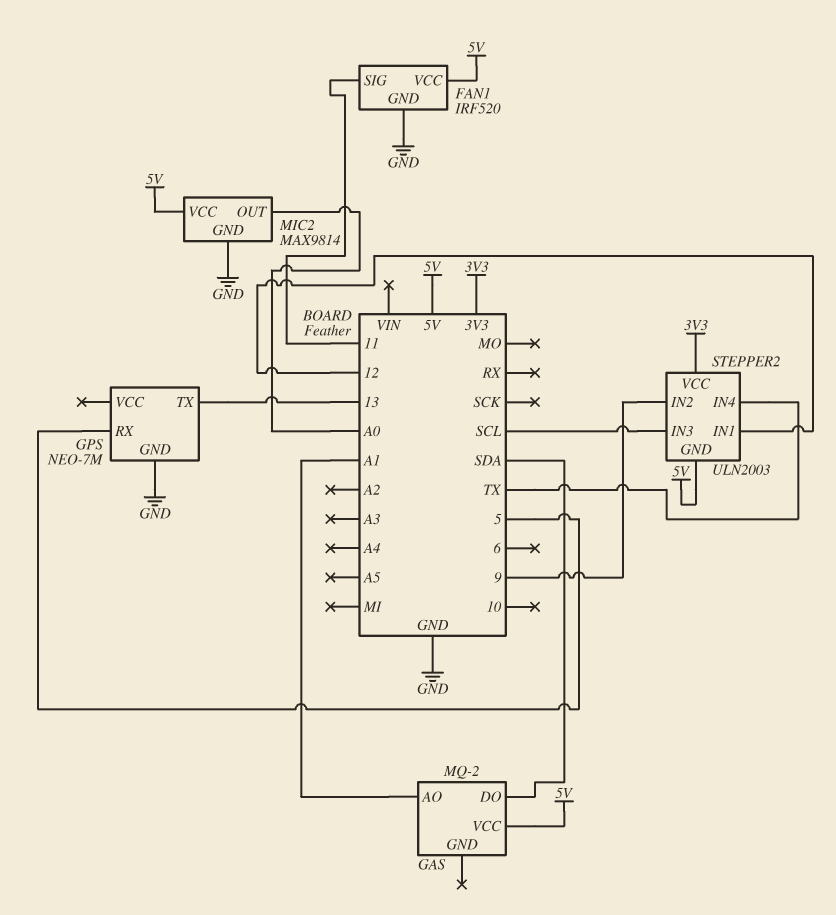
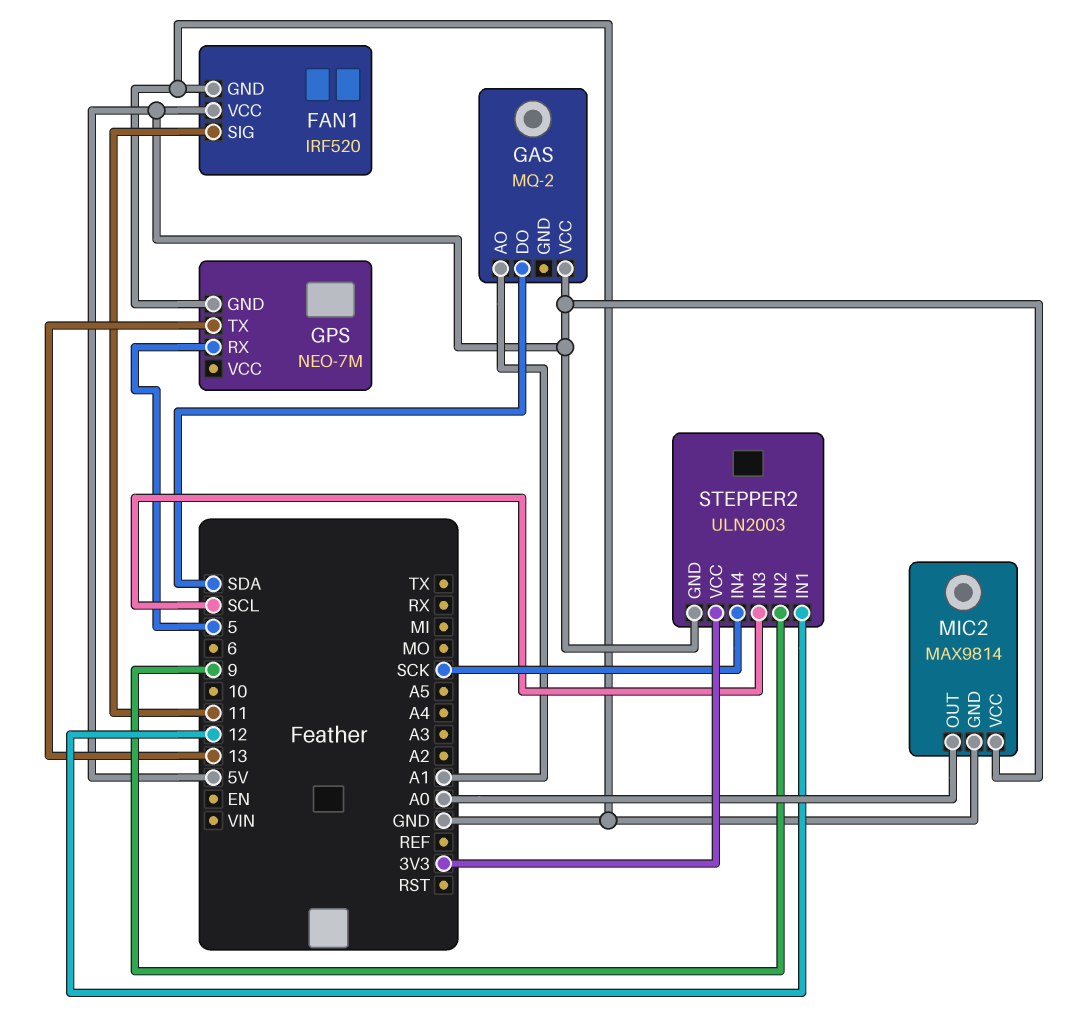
STEPPER2 pin IN4: TX -> SCK

